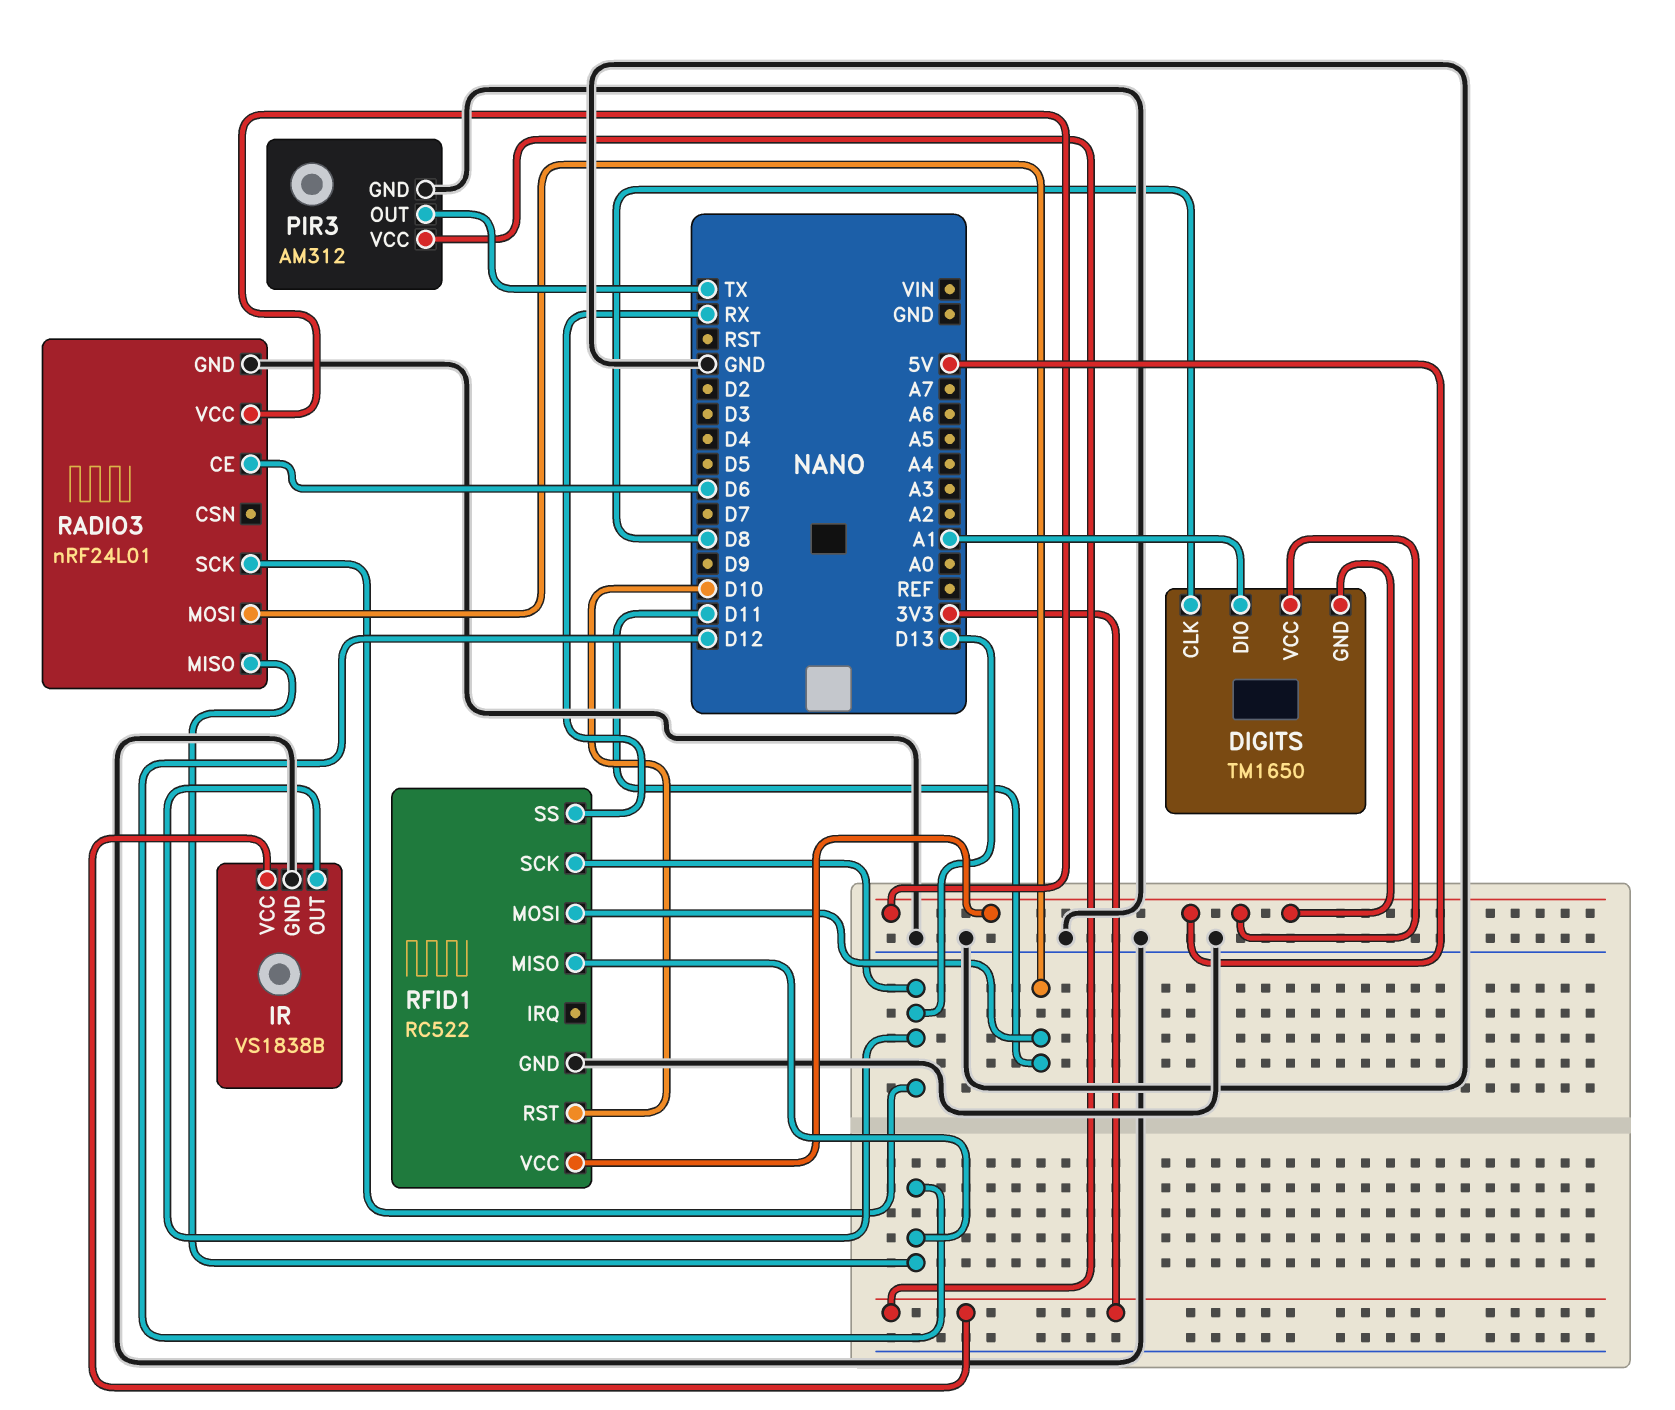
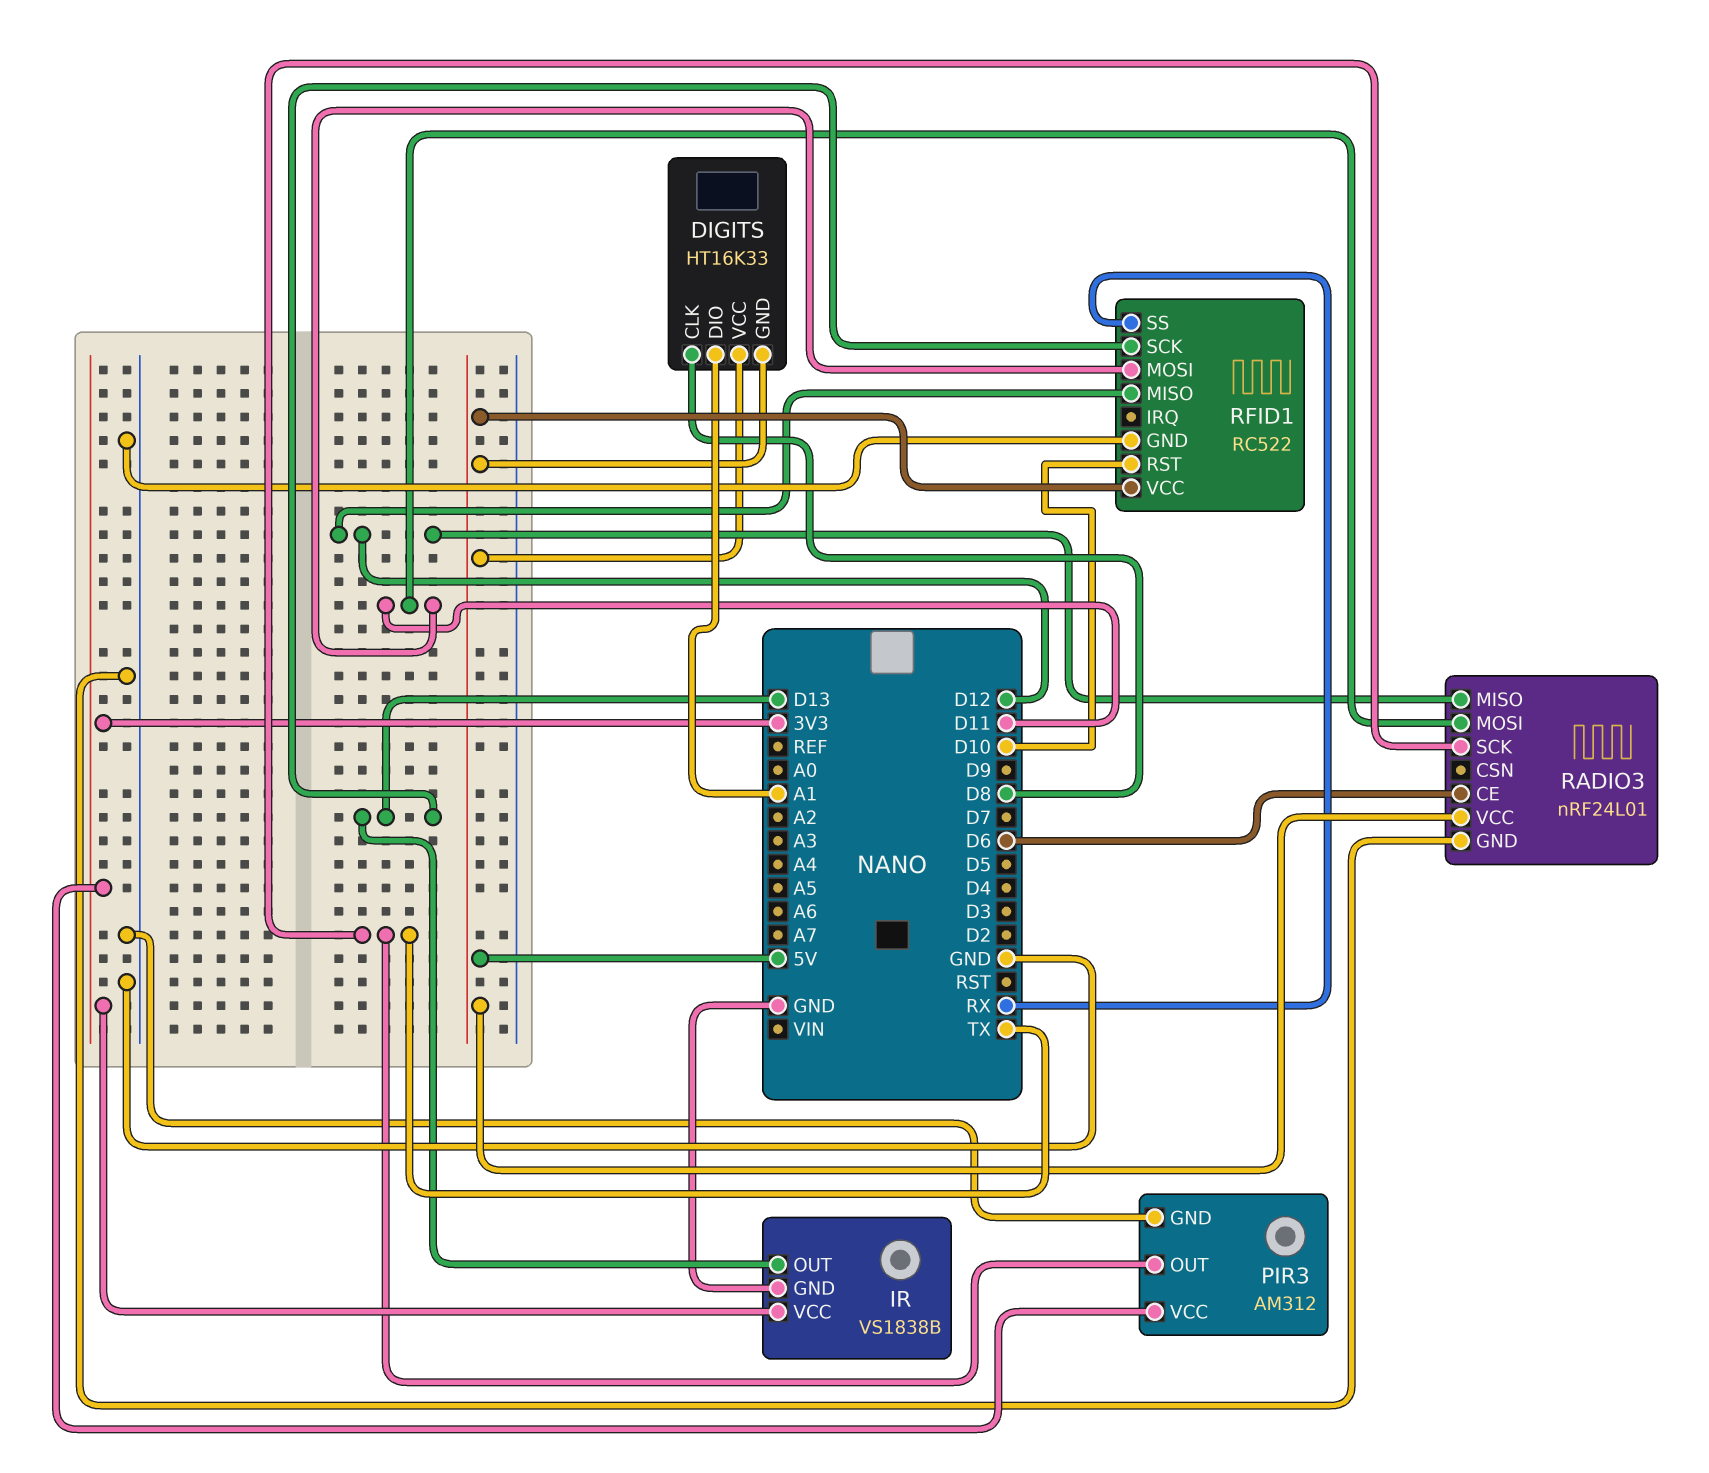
DIGITS: TM1650 -> HT16K33
RADIO3 pin SCK: D13 -> TX

